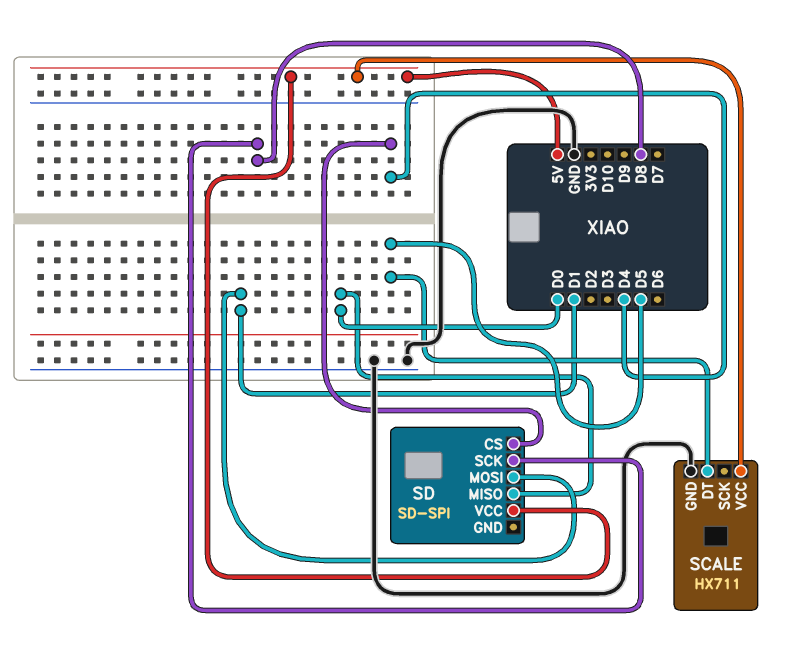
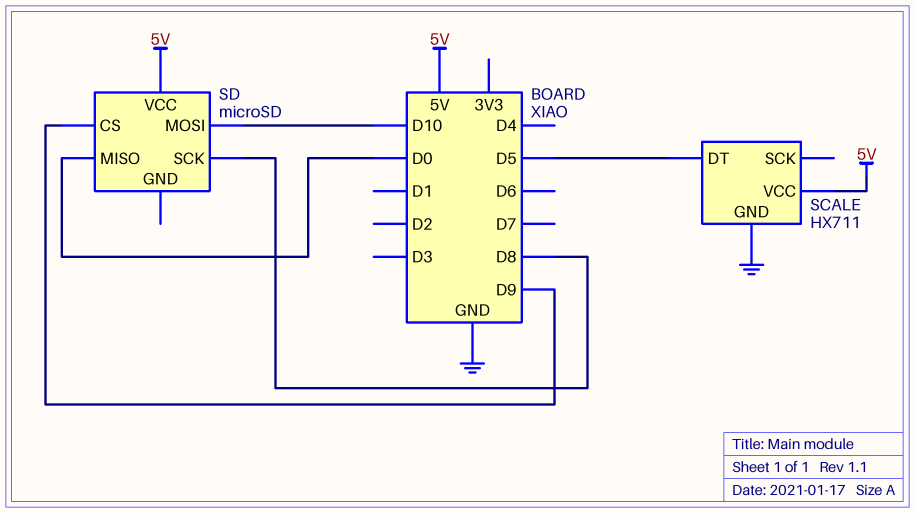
SD: SD-SPI -> microSD
SD pin CS: D4 -> D9
SD pin MOSI: D1 -> D10

